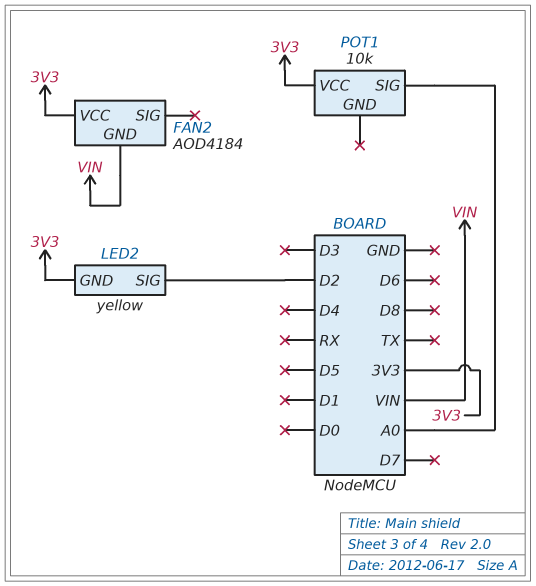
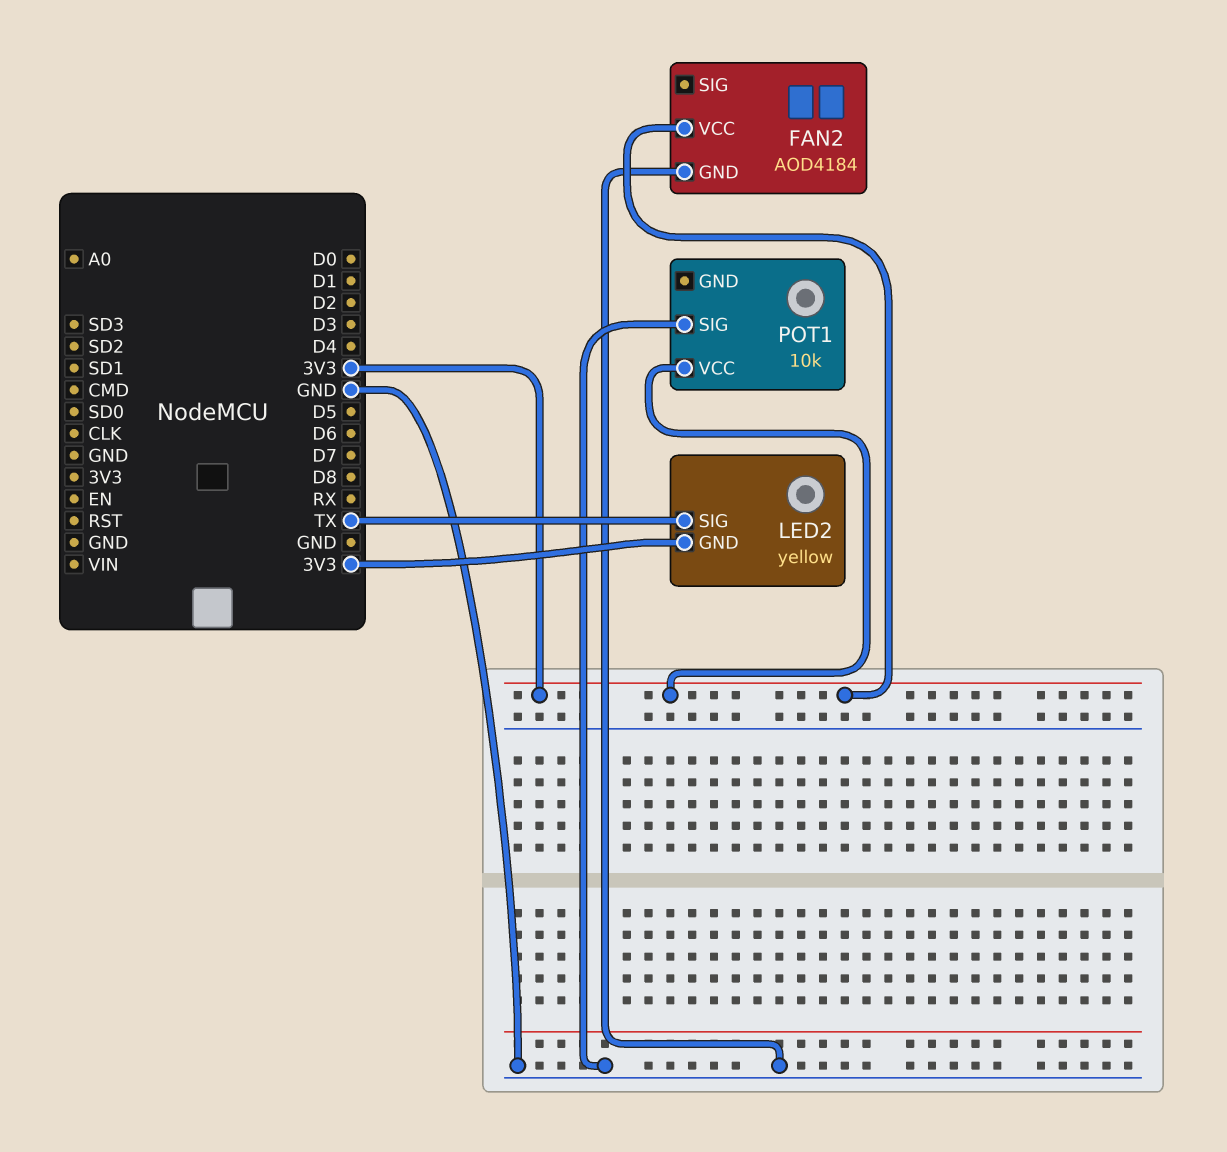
FAN2 pin GND: VIN -> GND
LED2 pin SIG: D2 -> TX
POT1 pin SIG: A0 -> GND

